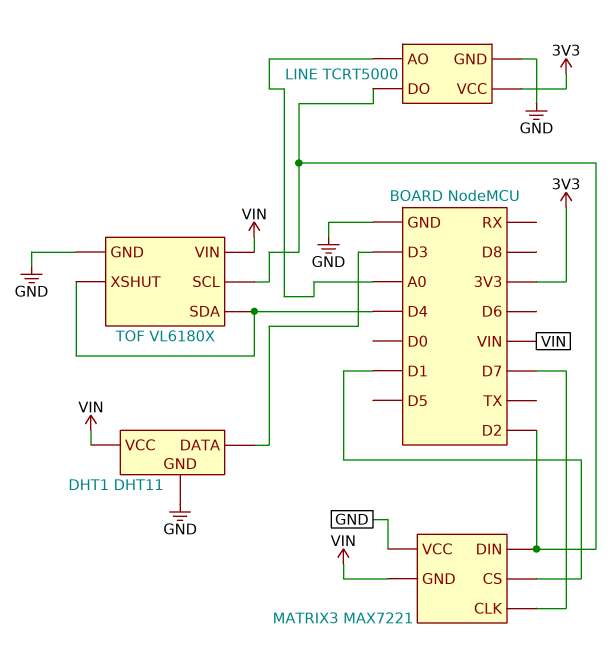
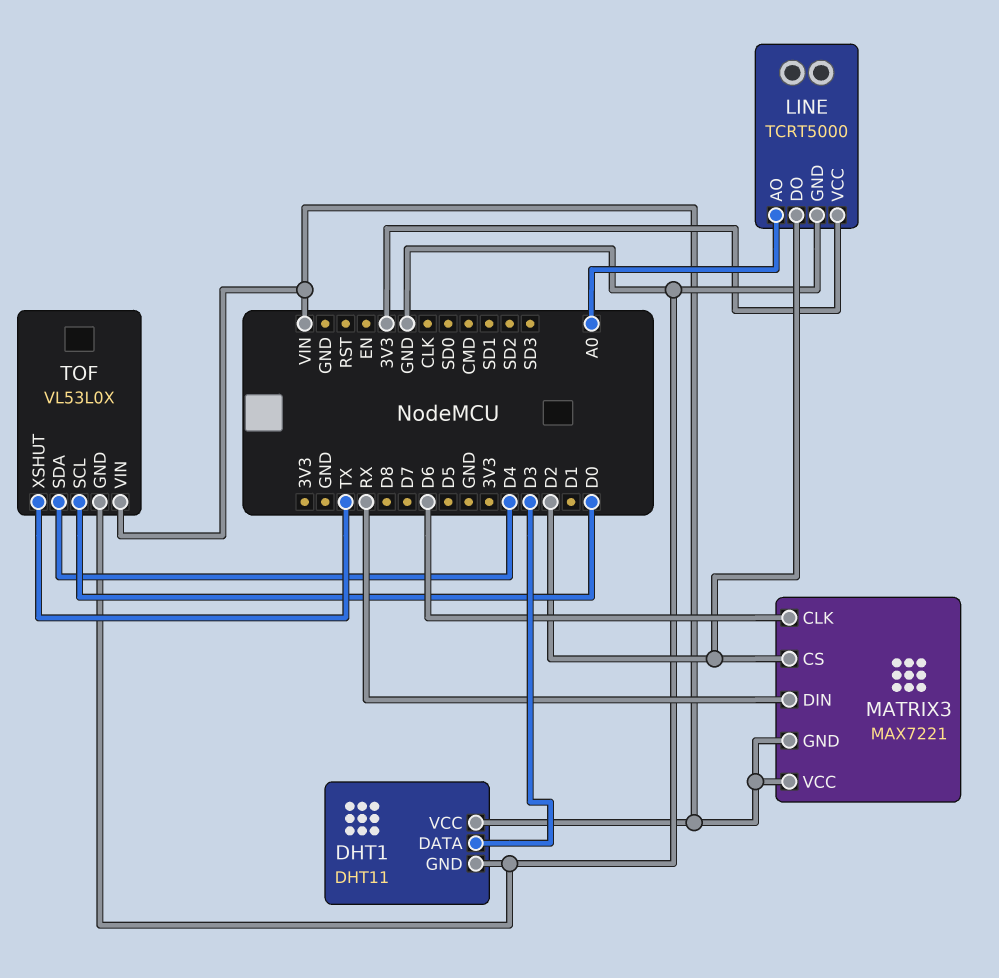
MATRIX3 pin CLK: D7 -> D6
MATRIX3 pin CS: D1 -> D2
MATRIX3 pin DIN: D2 -> RX
MATRIX3 pin VCC: GND -> VIN
TOF: VL6180X -> VL53L0X
TOF pin SCL: D2 -> D0
TOF pin XSHUT: D4 -> TX

